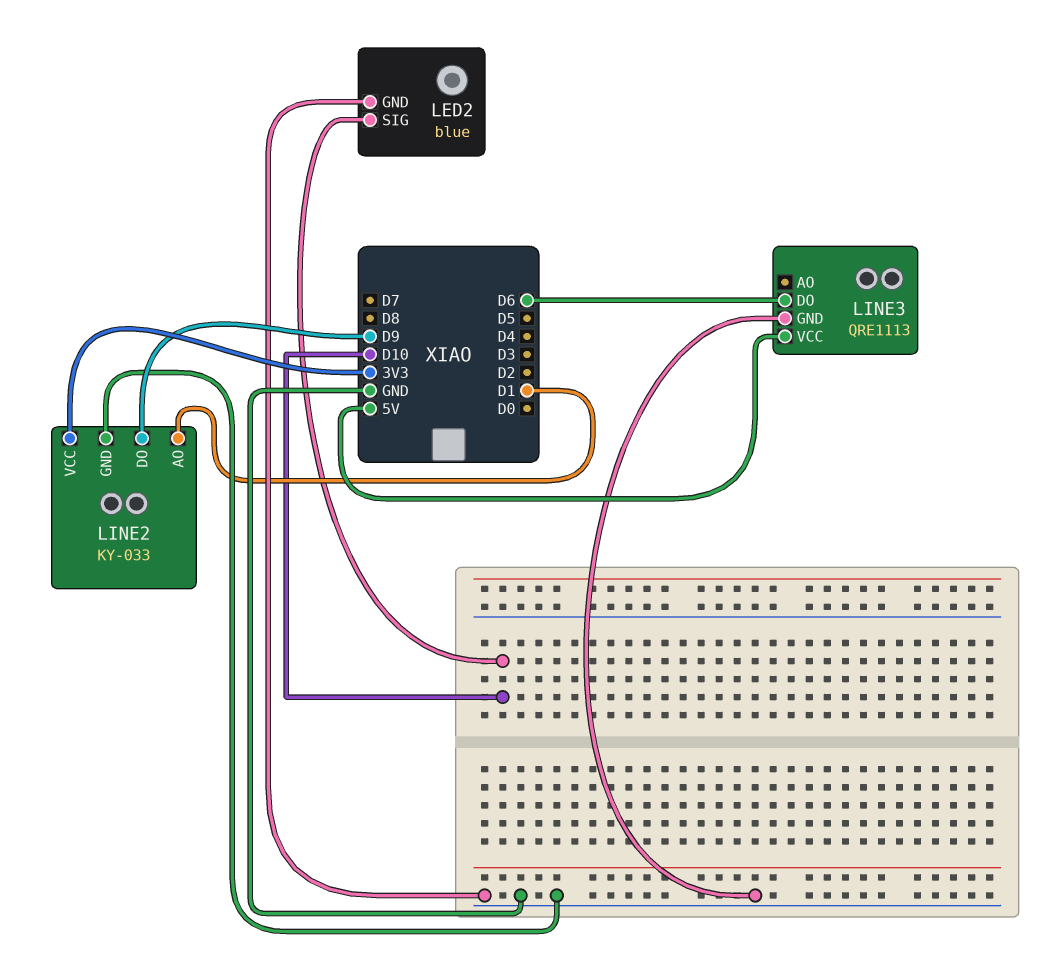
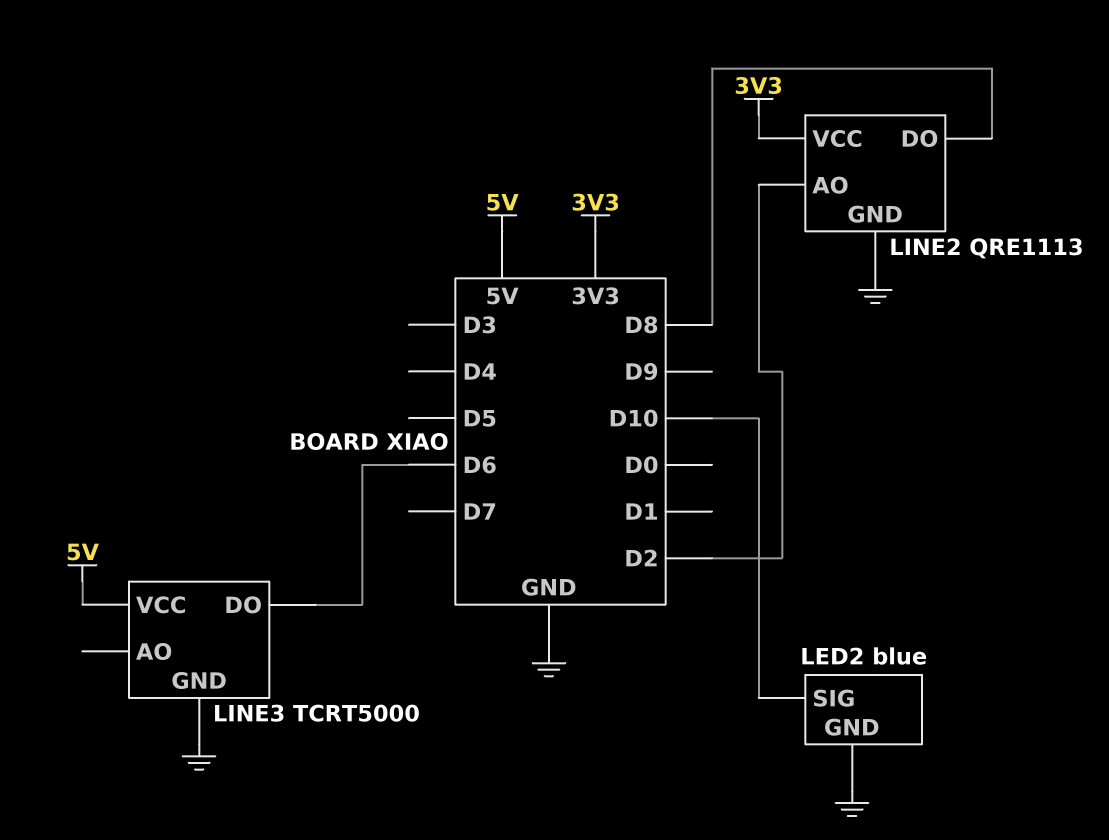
LINE2: KY-033 -> QRE1113
LINE2 pin AO: D1 -> D2
LINE2 pin DO: D9 -> D8
LINE3: QRE1113 -> TCRT5000

